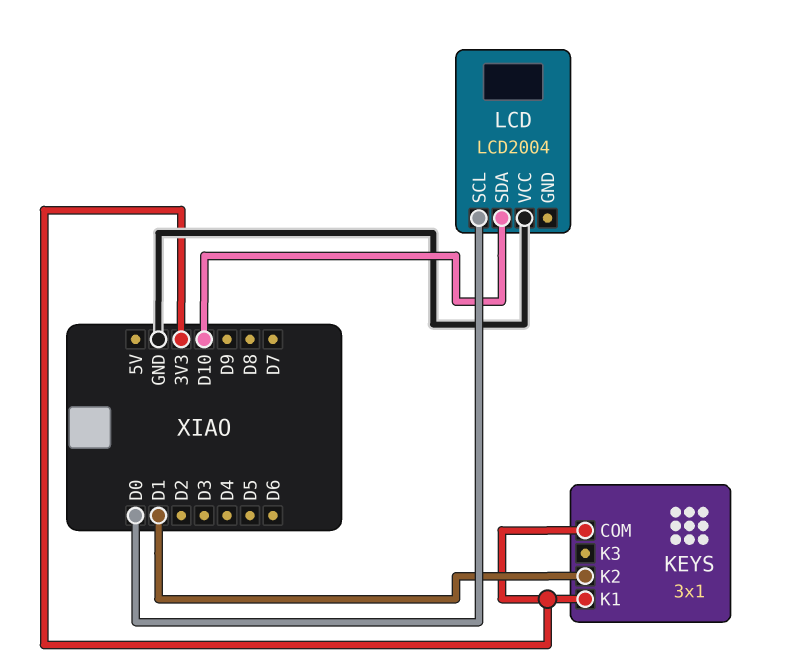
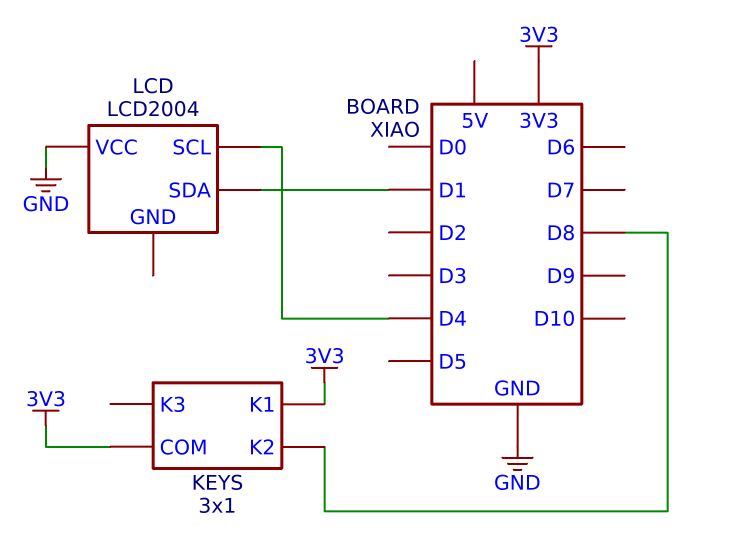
KEYS pin K2: D1 -> D8
LCD pin SCL: D0 -> D4
LCD pin SDA: D10 -> D1

